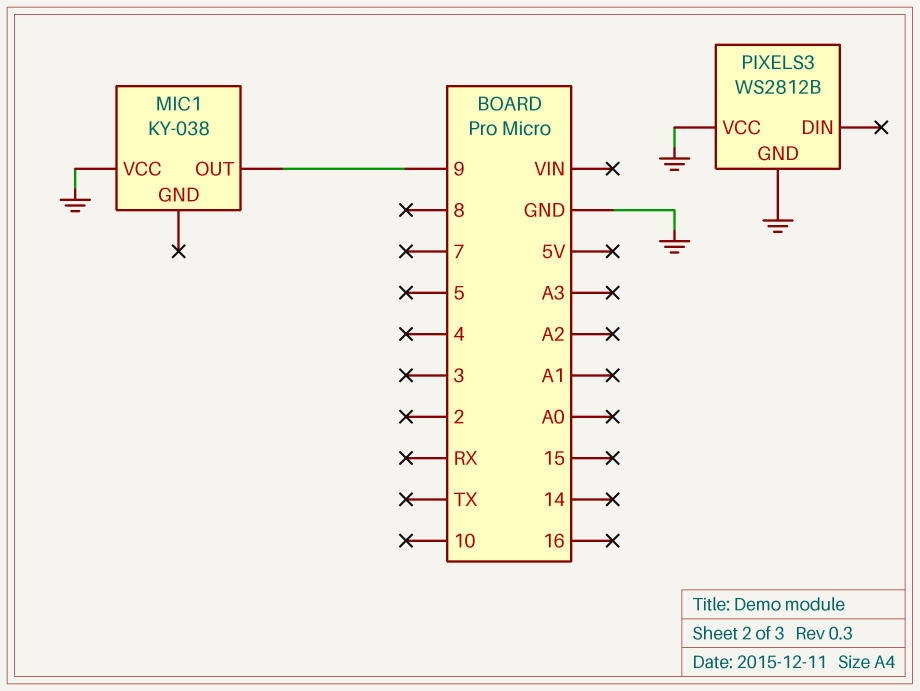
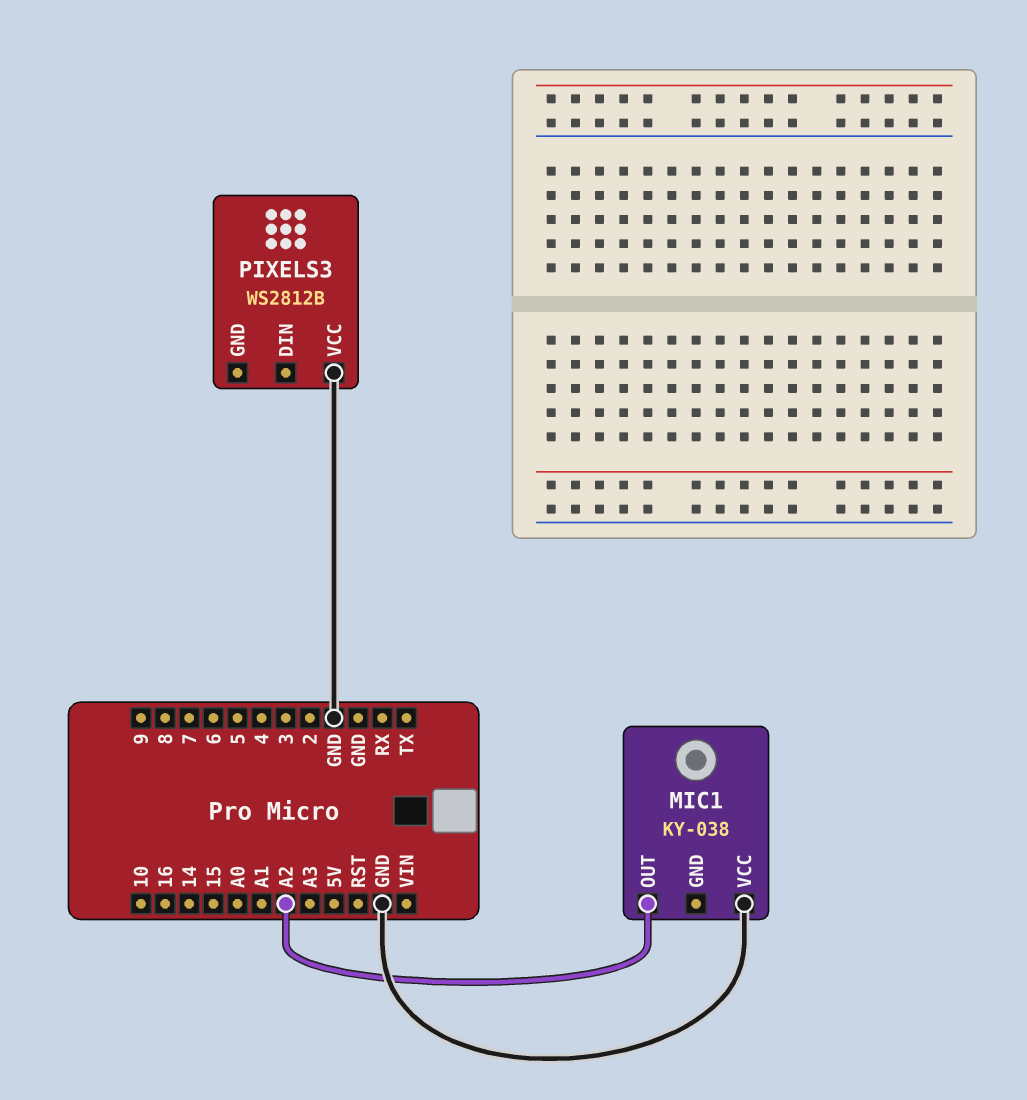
MIC1 pin OUT: 9 -> A2
PIXELS3 pin GND: GND -> none

